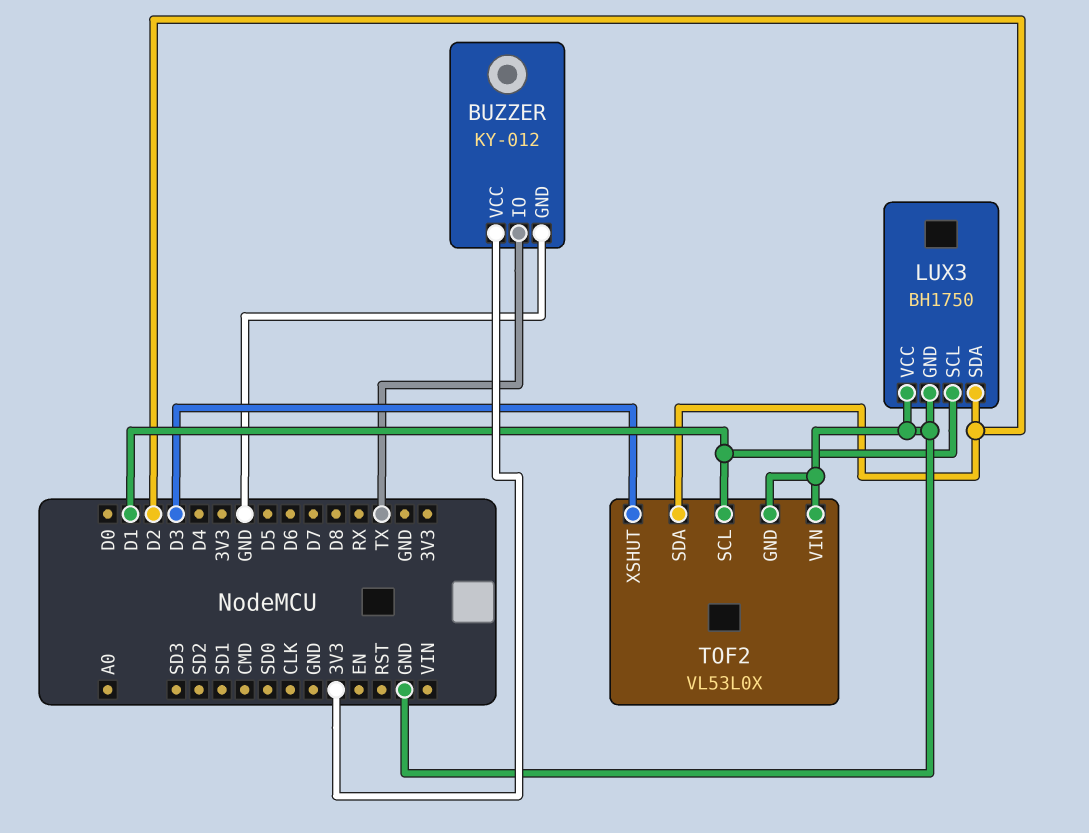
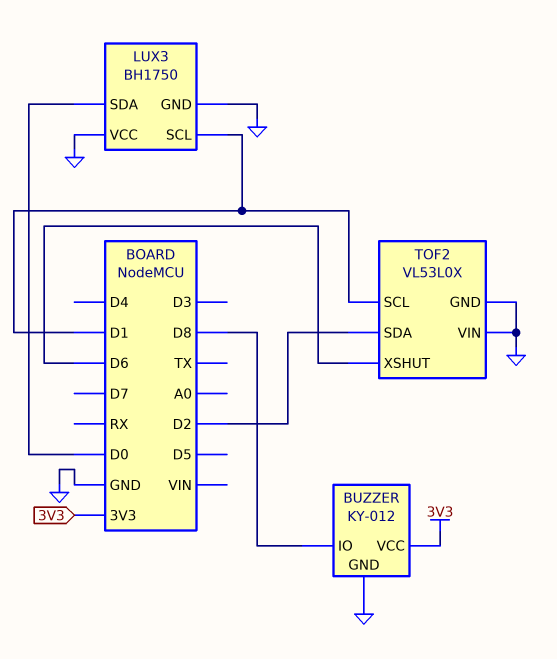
BUZZER pin IO: TX -> D8
LUX3 pin SDA: D2 -> D0
TOF2 pin XSHUT: D3 -> D6

